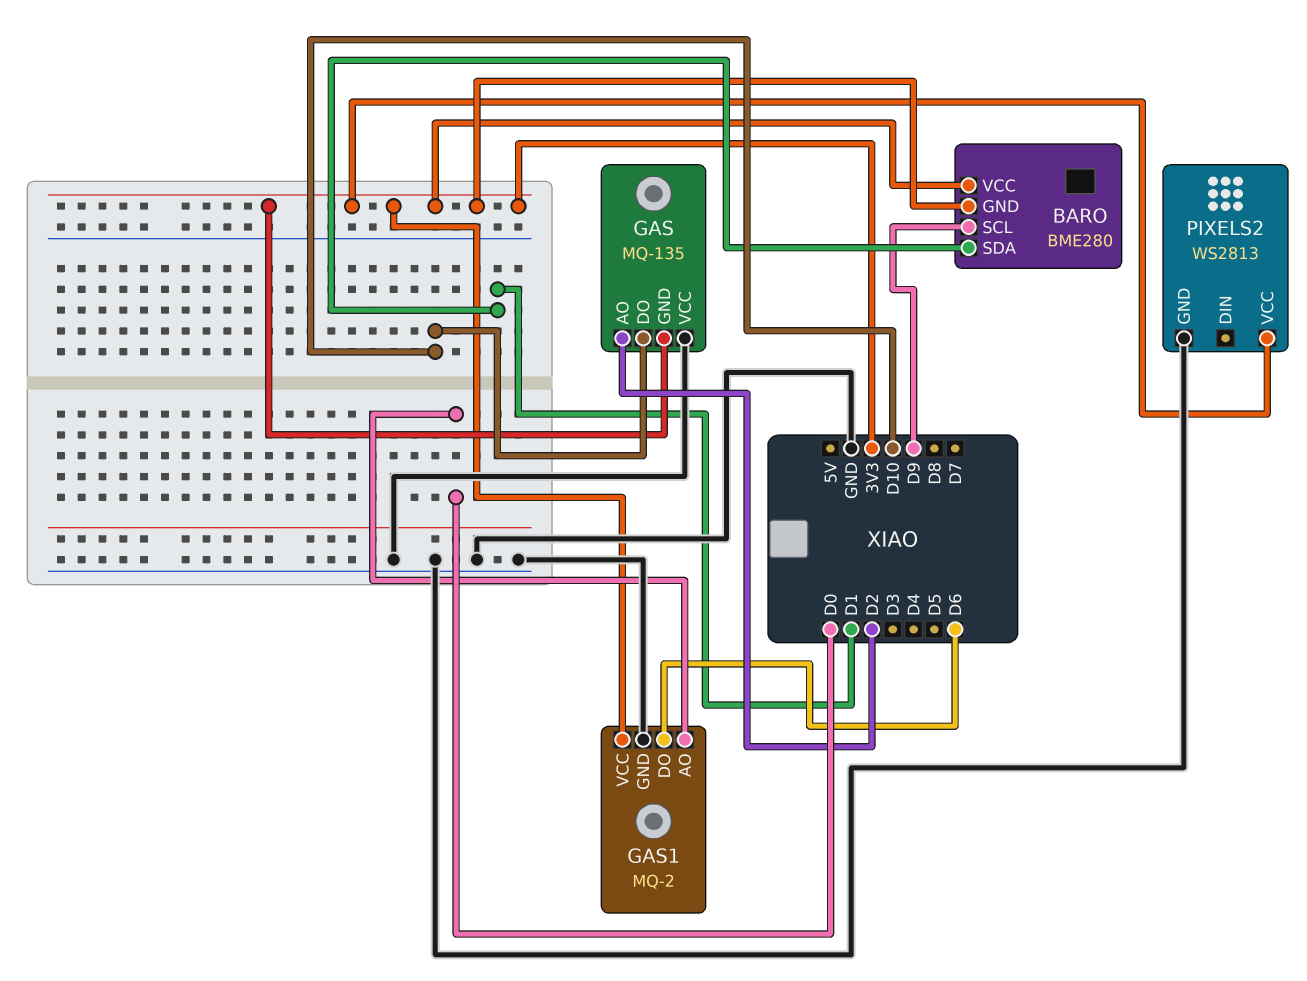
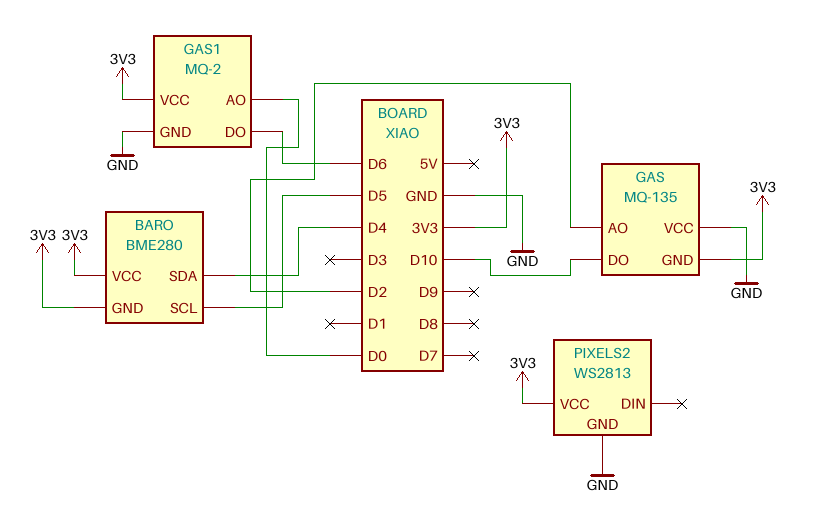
BARO pin SCL: D9 -> D5
BARO pin SDA: D1 -> D4

